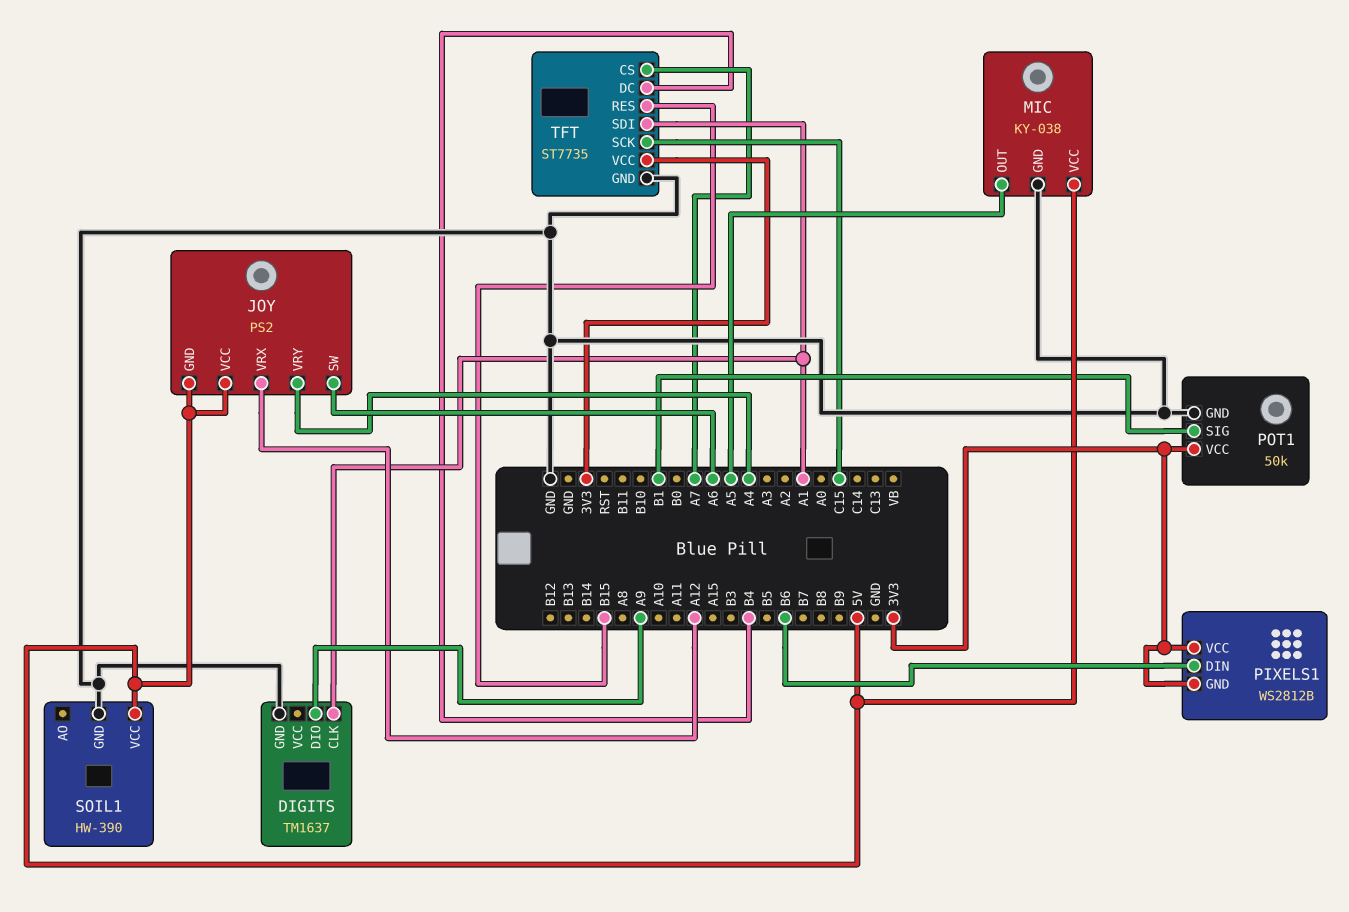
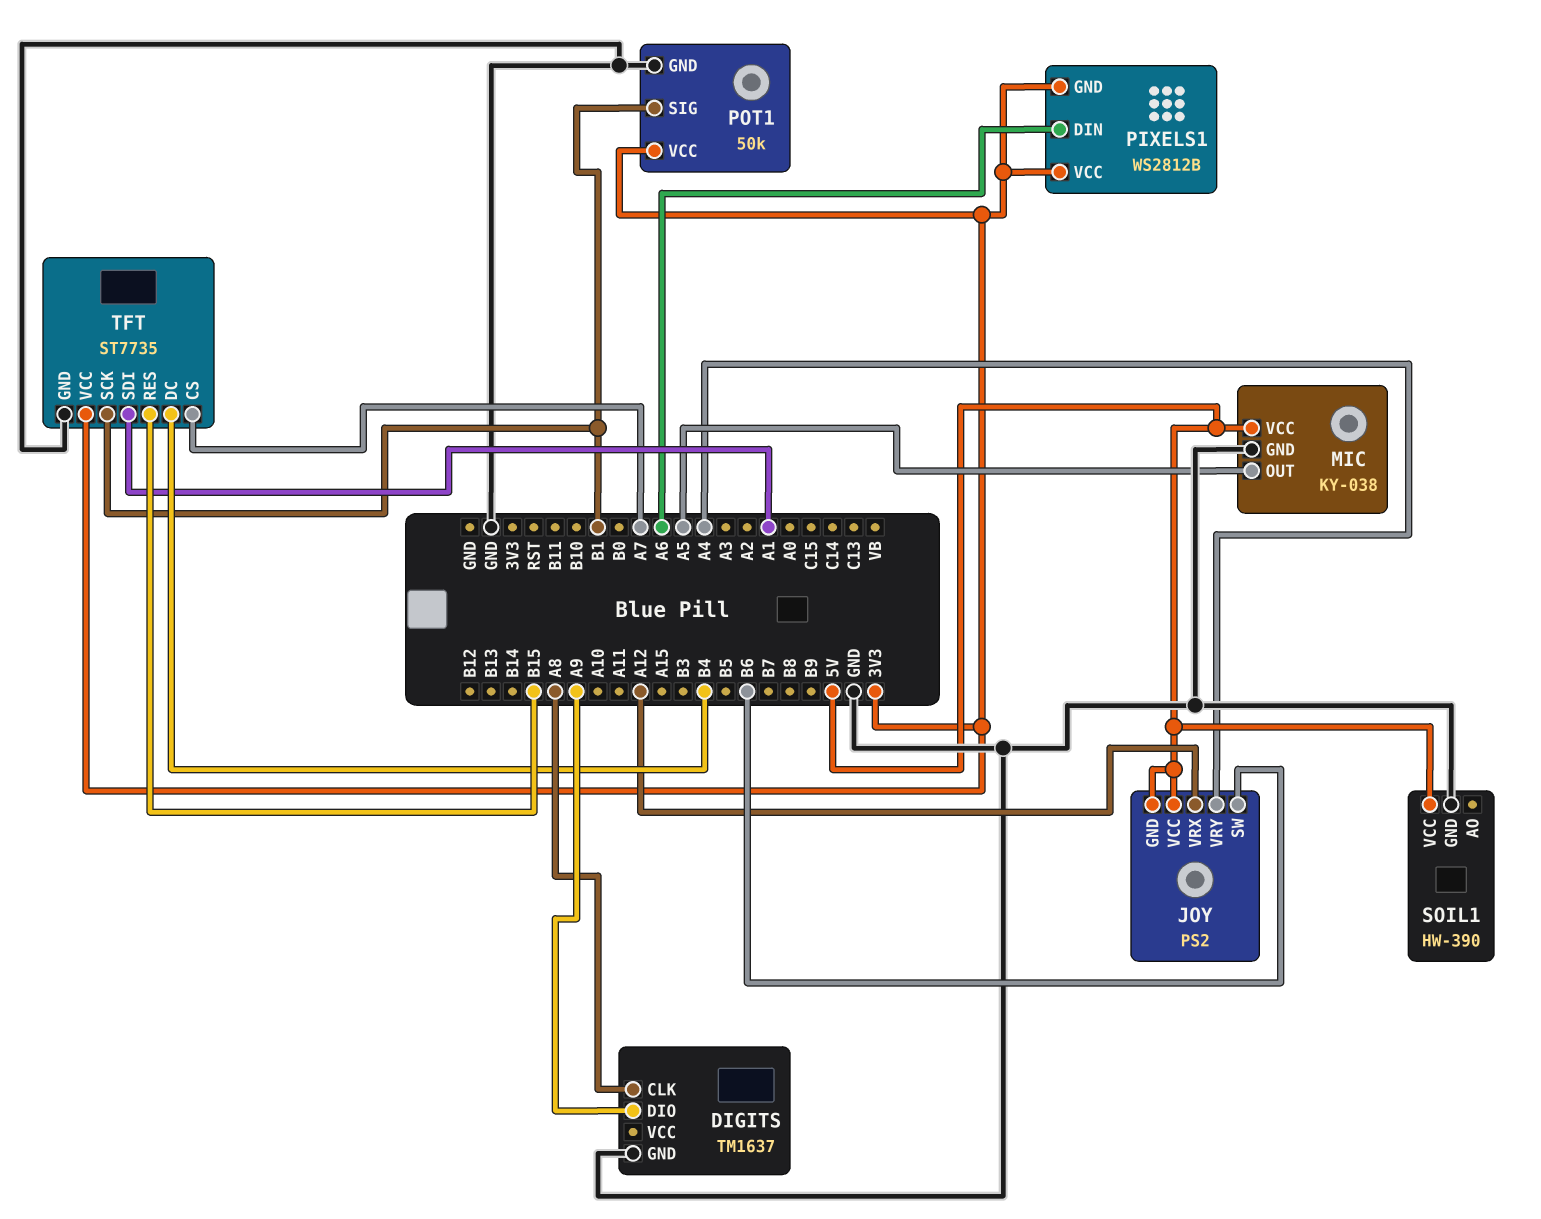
DIGITS pin CLK: A1 -> A8
JOY pin SW: A6 -> B6
PIXELS1 pin DIN: B6 -> A6
TFT pin SCK: C15 -> B1

